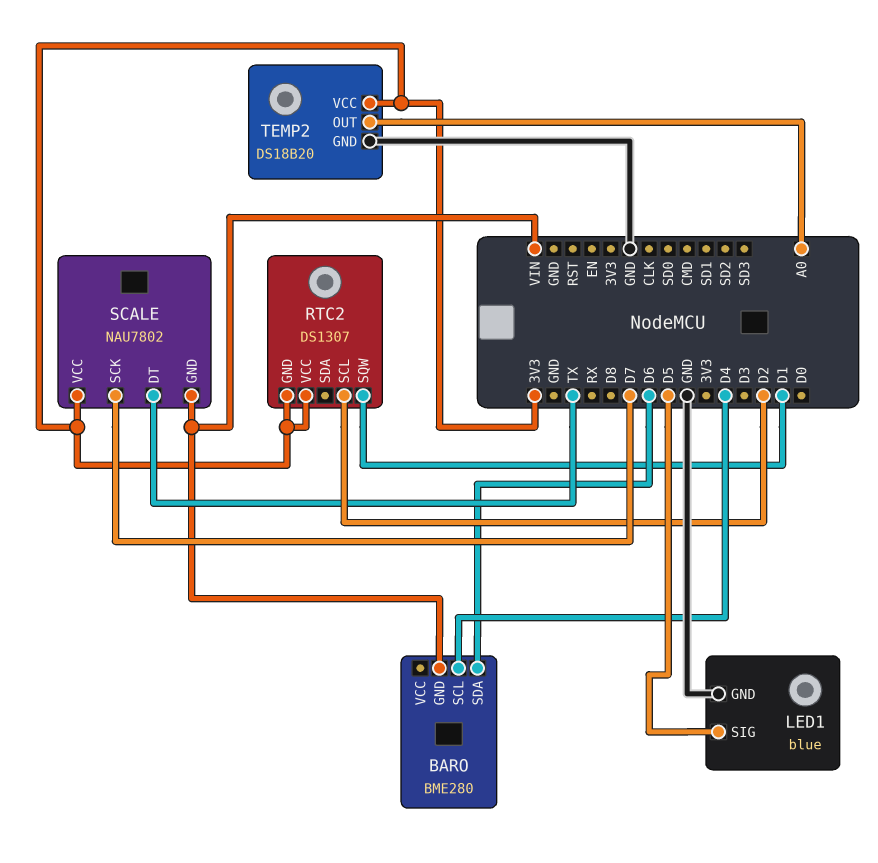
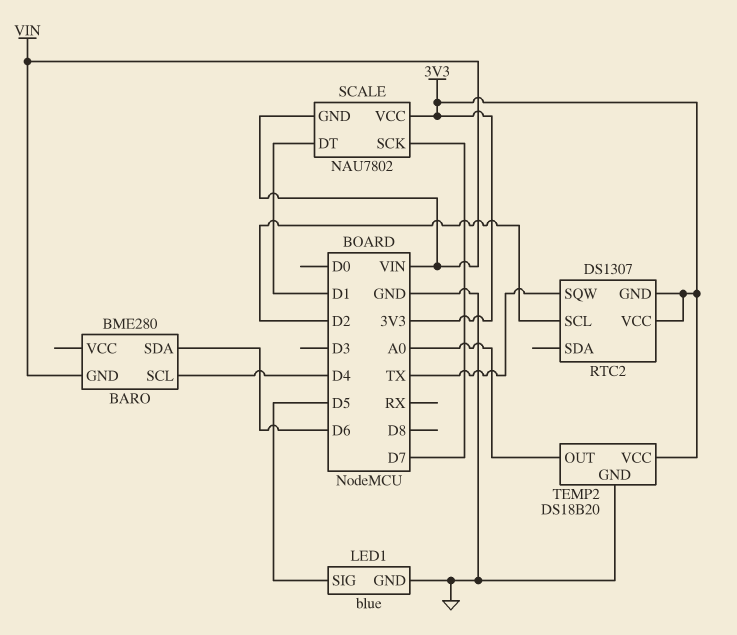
RTC2 pin SQW: D1 -> TX
SCALE pin DT: TX -> D1

